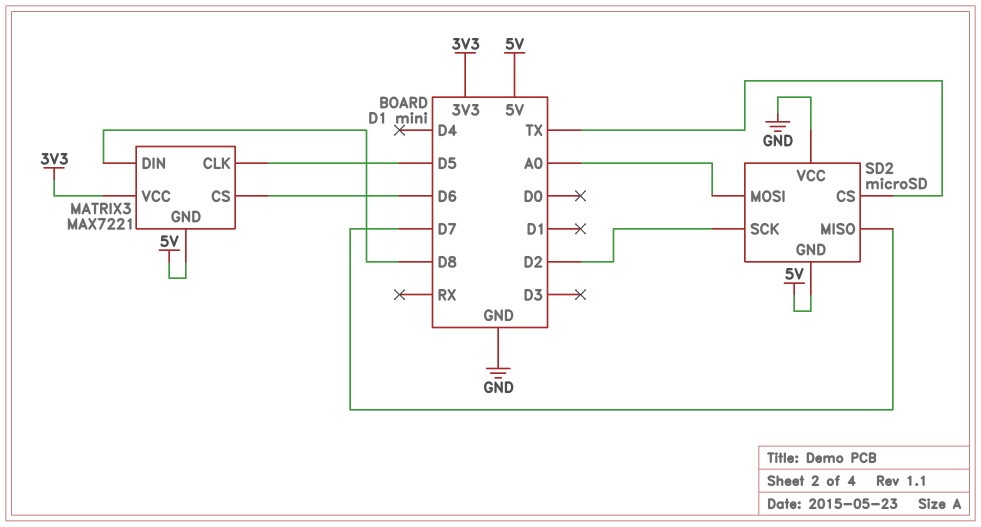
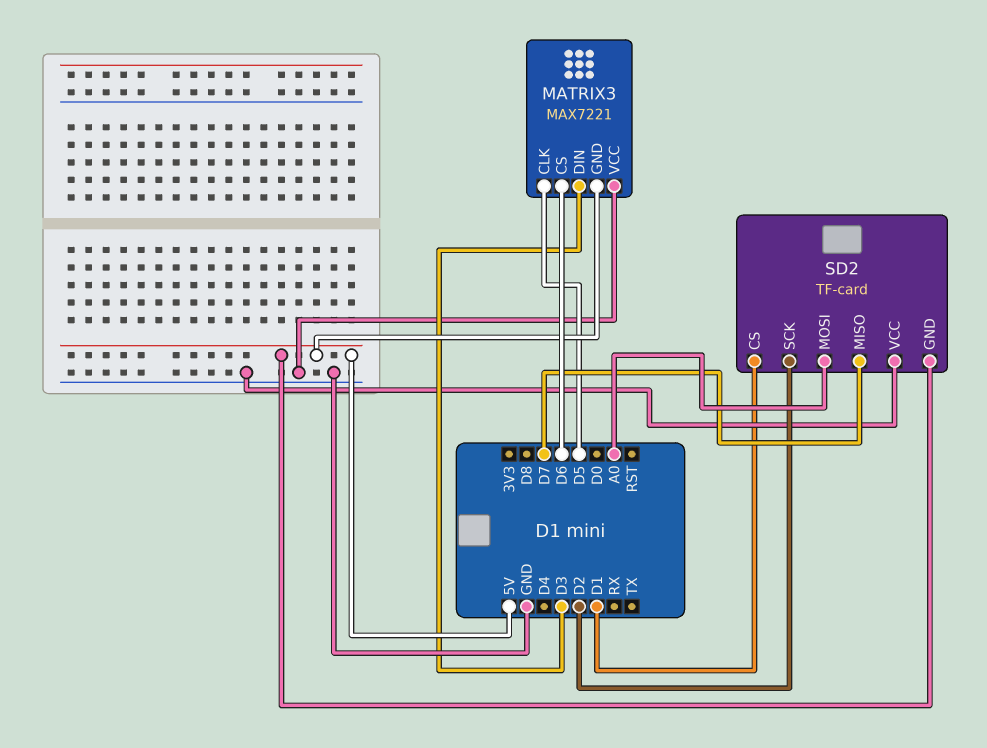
MATRIX3 pin DIN: D8 -> D3
MATRIX3 pin VCC: 3V3 -> GND
SD2: microSD -> TF-card
SD2 pin CS: TX -> D1

